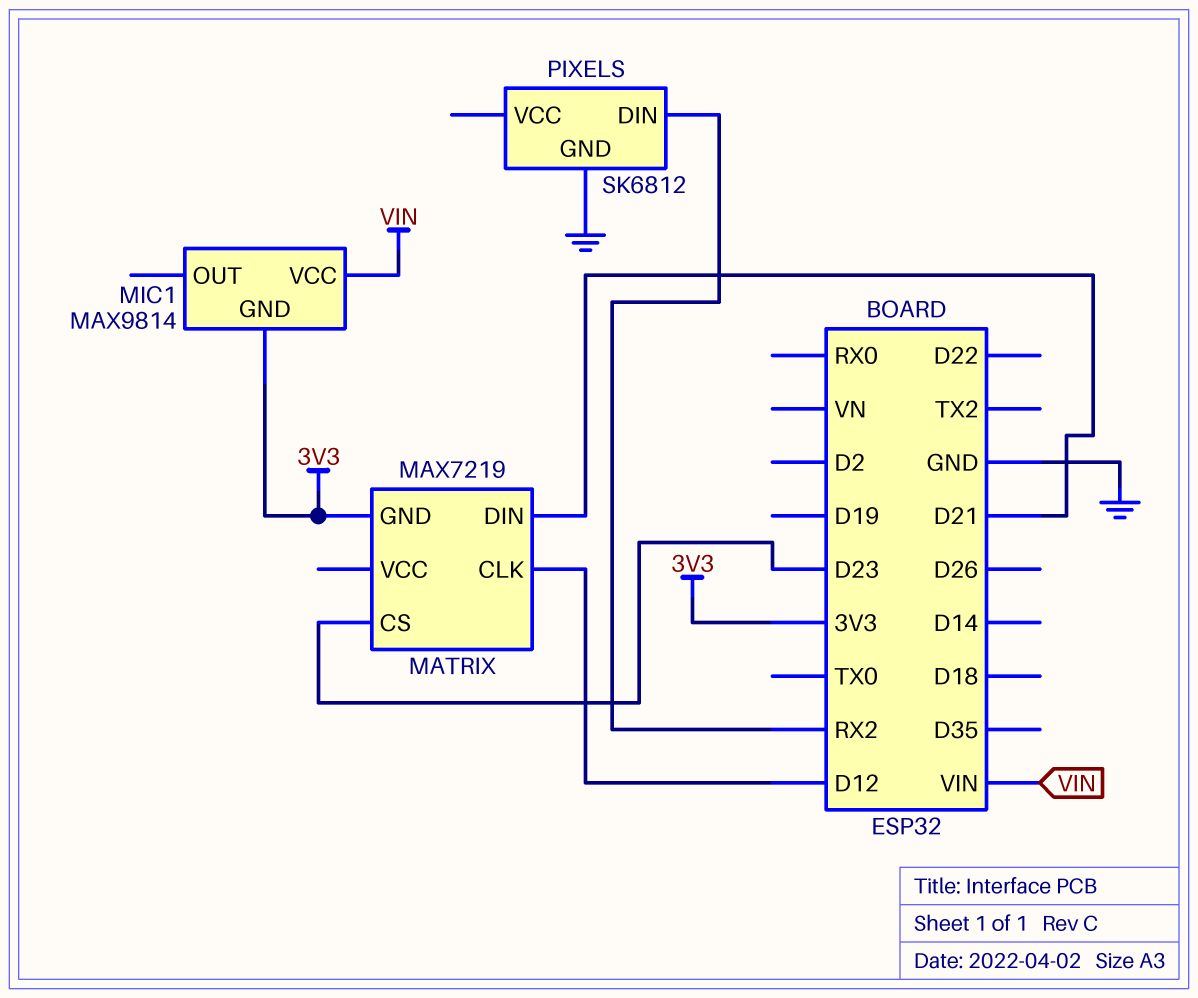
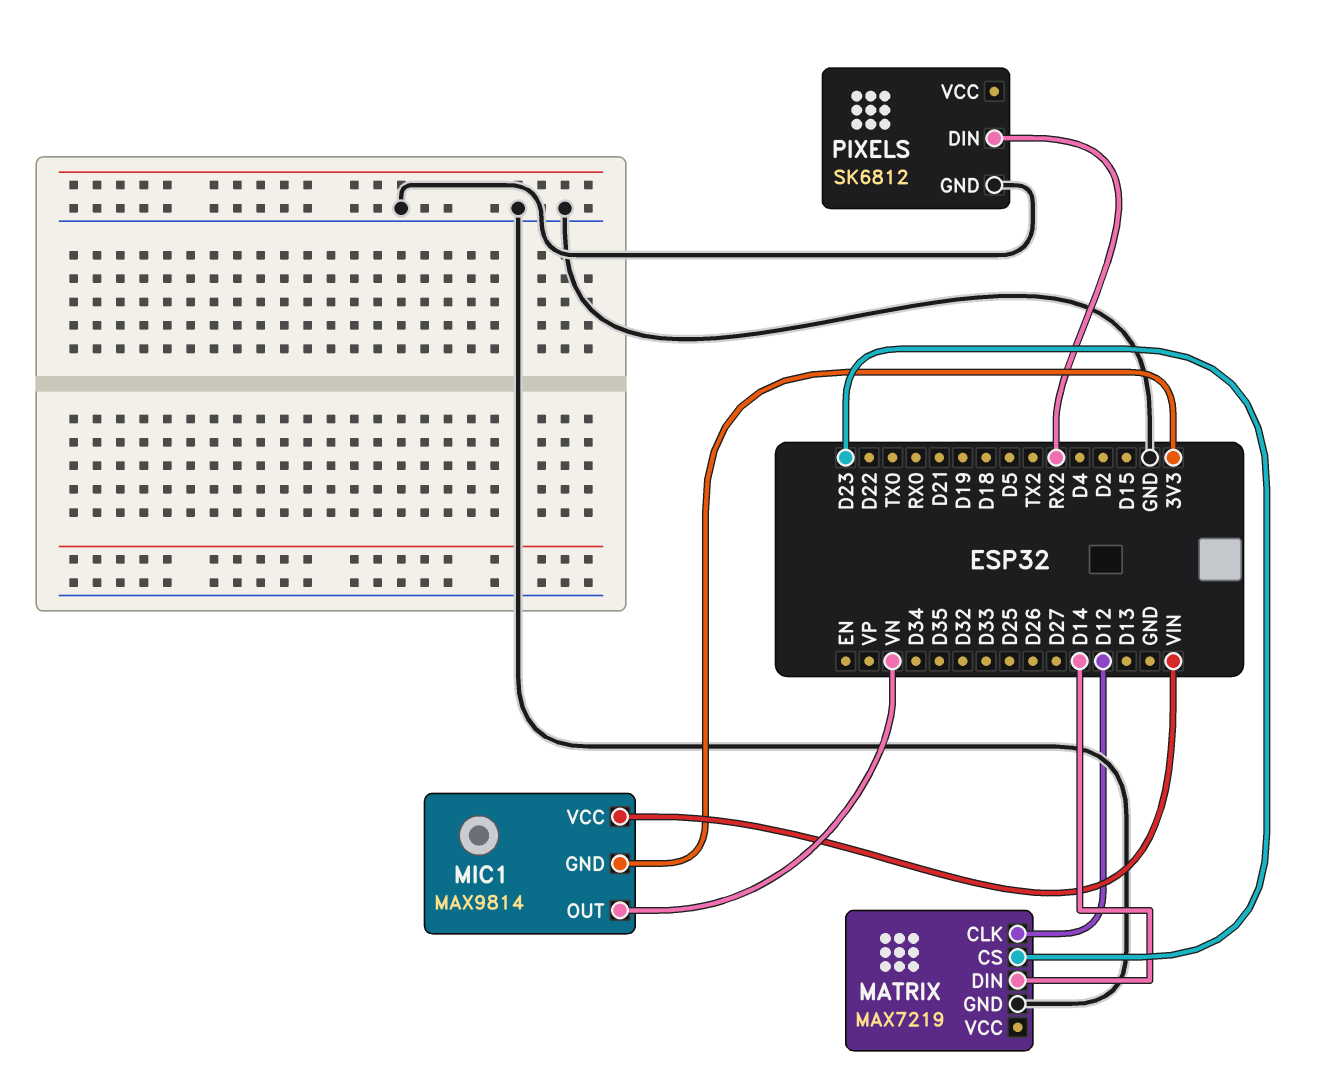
MATRIX pin DIN: D21 -> D14
MATRIX pin GND: 3V3 -> GND
MIC1 pin OUT: none -> VN

